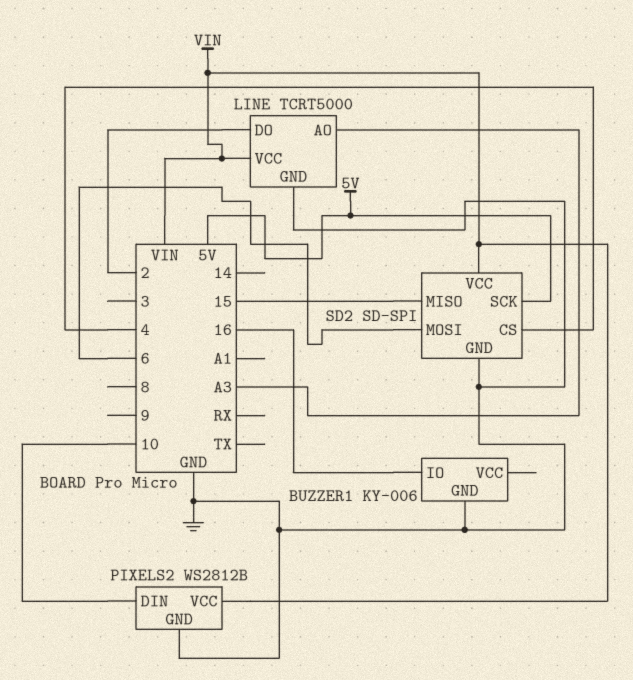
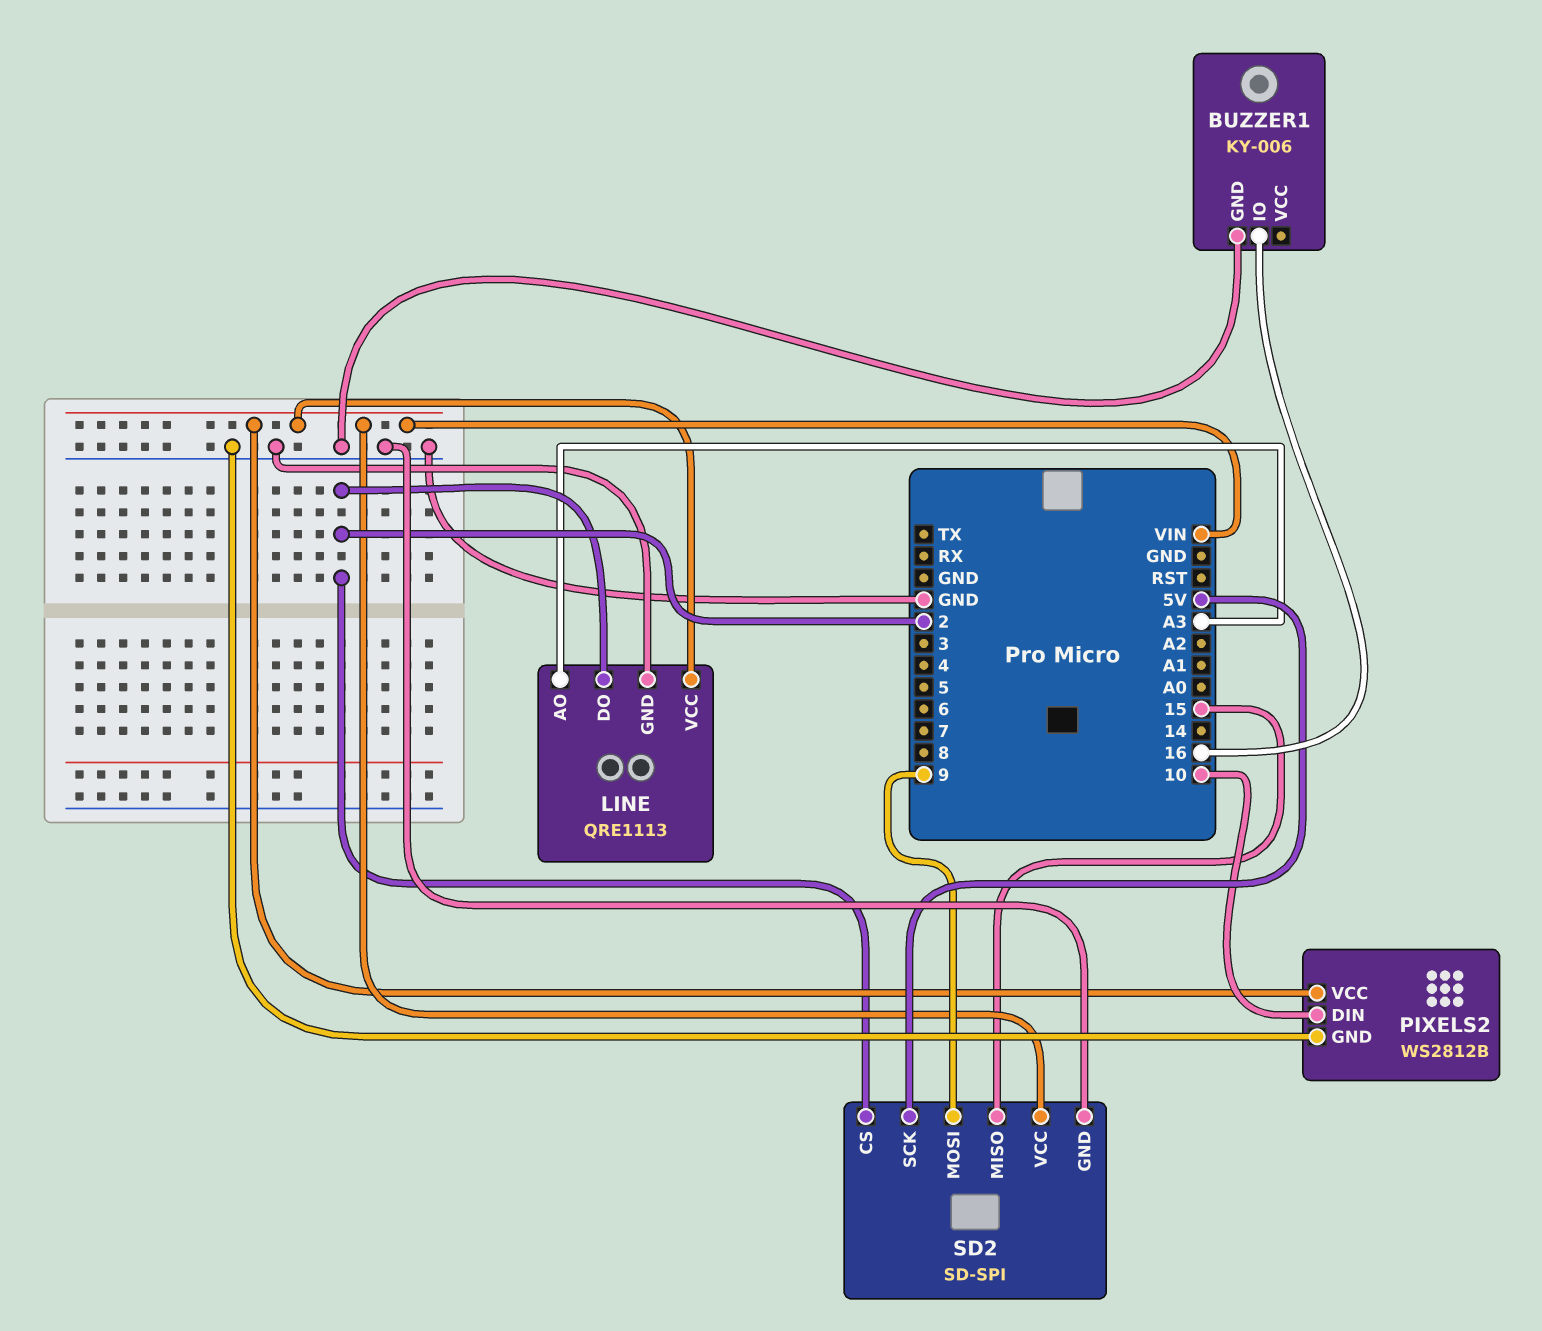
LINE: TCRT5000 -> QRE1113
SD2 pin CS: 4 -> 2
SD2 pin MOSI: 6 -> 9

